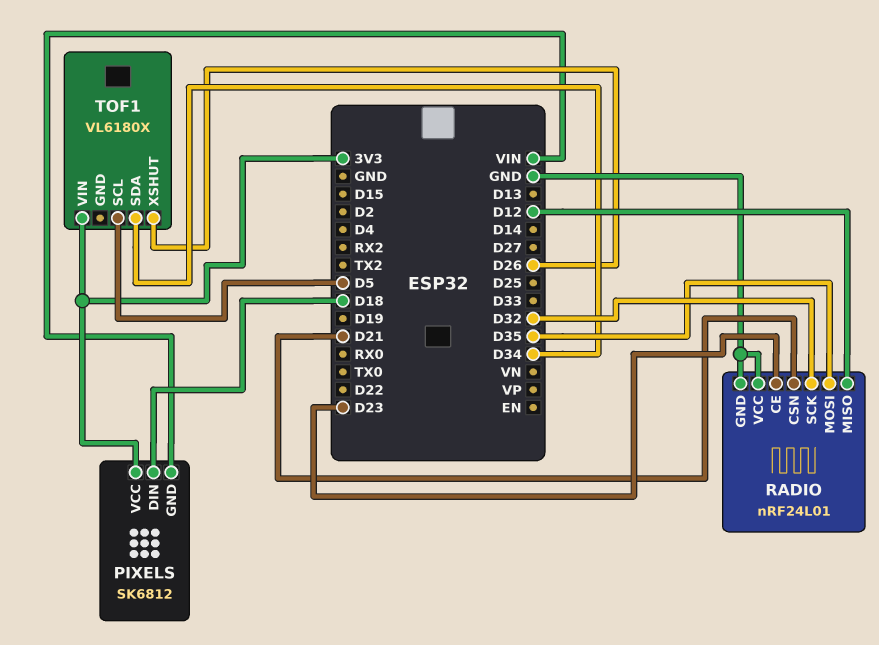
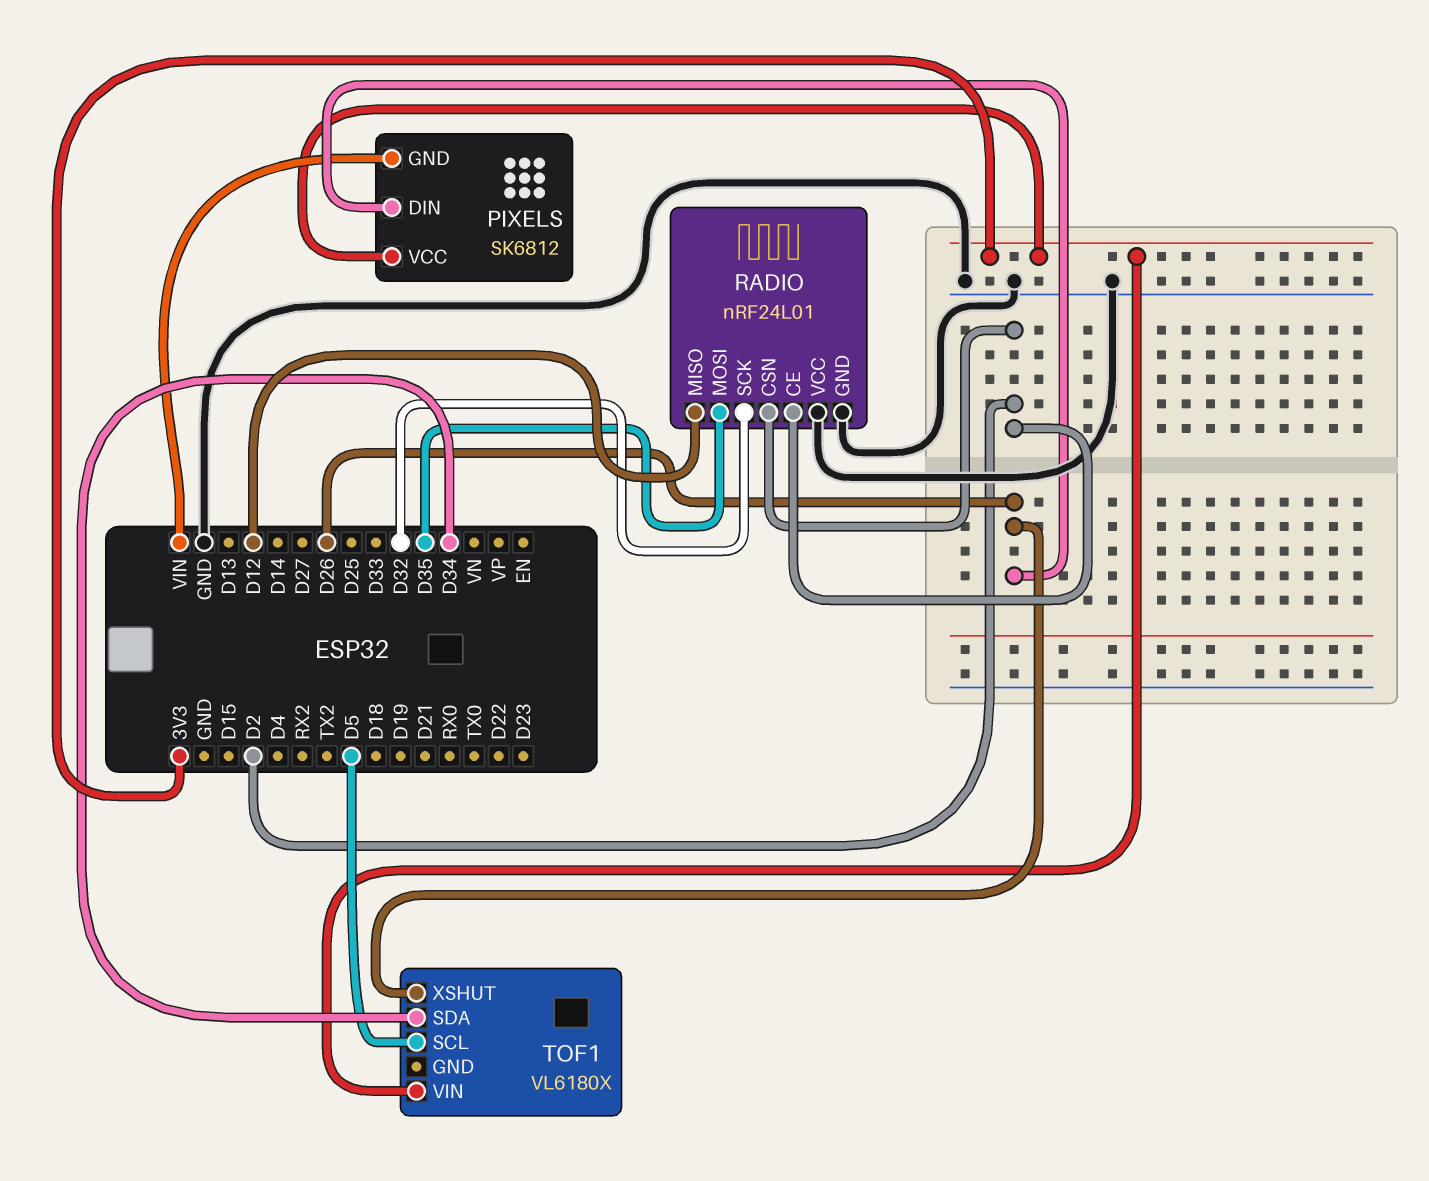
PIXELS pin DIN: D18 -> D26
RADIO pin CE: D23 -> D2
RADIO pin CSN: D21 -> D2

